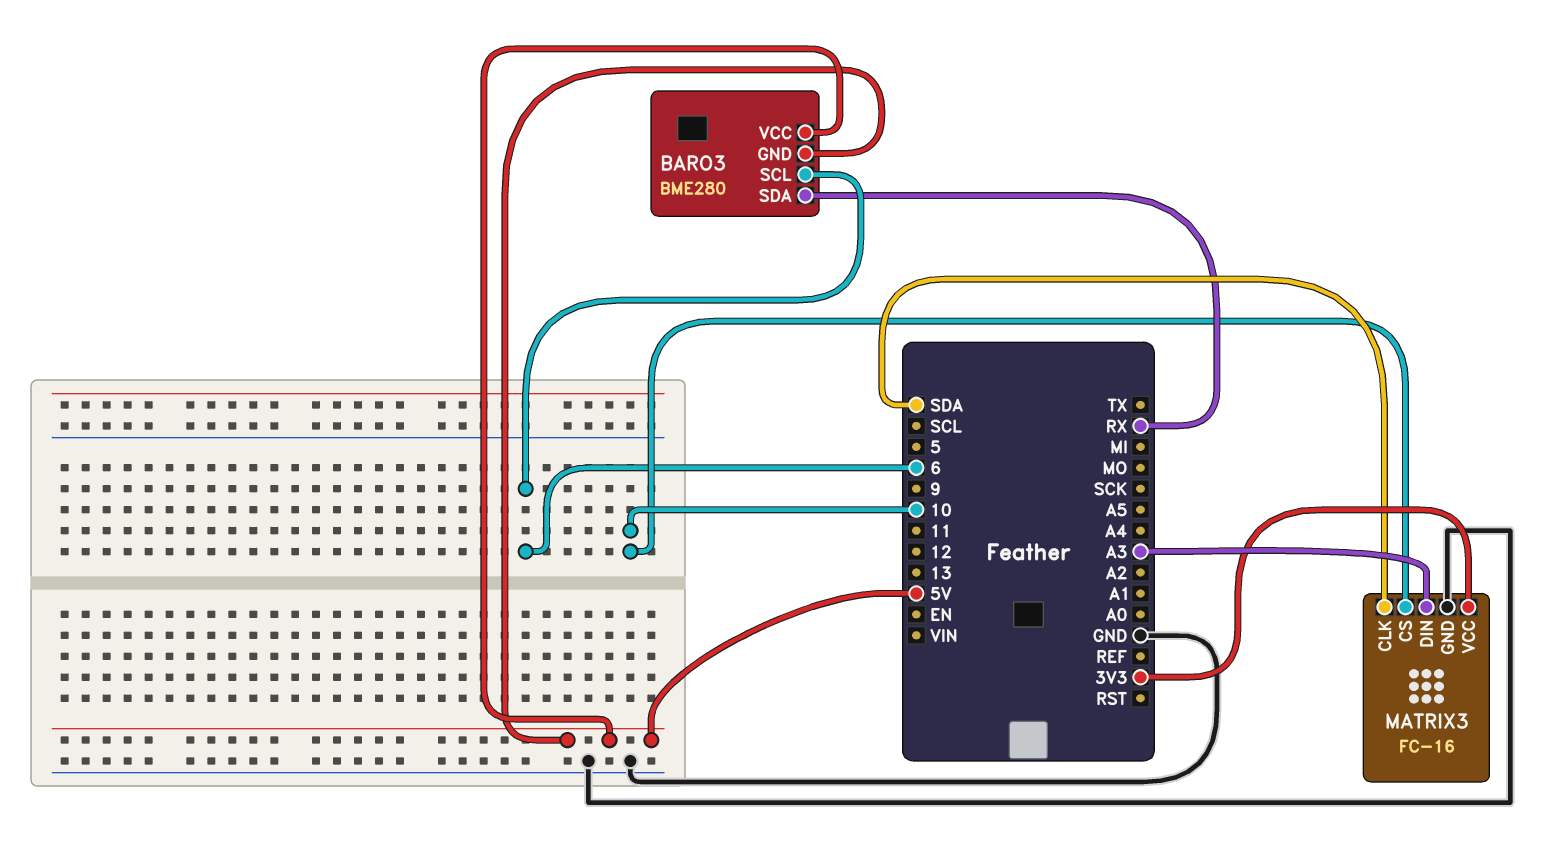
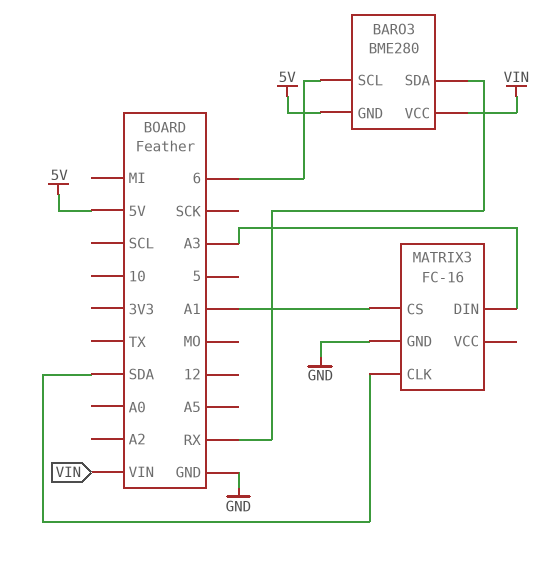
BARO3 pin VCC: 5V -> VIN
MATRIX3 pin CS: 10 -> A1
MATRIX3 pin VCC: 3V3 -> none

